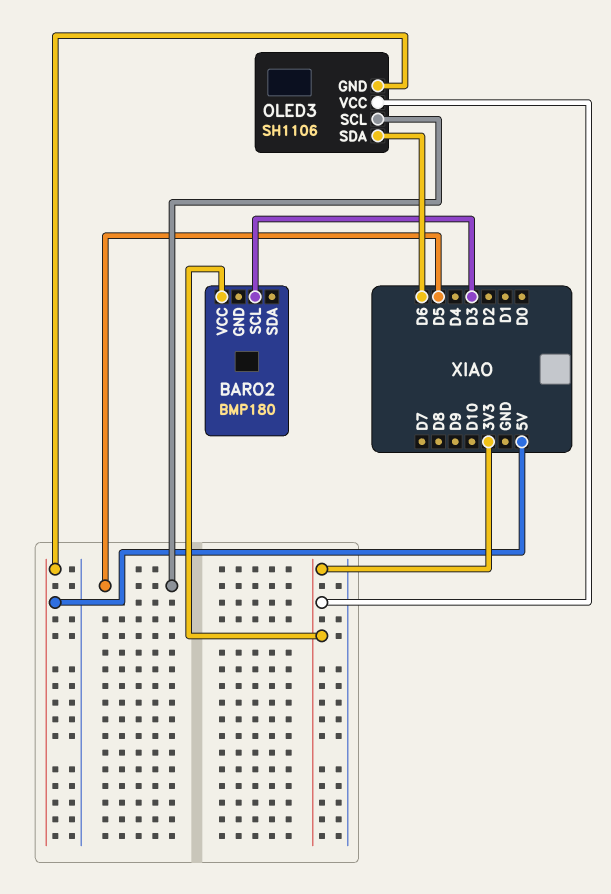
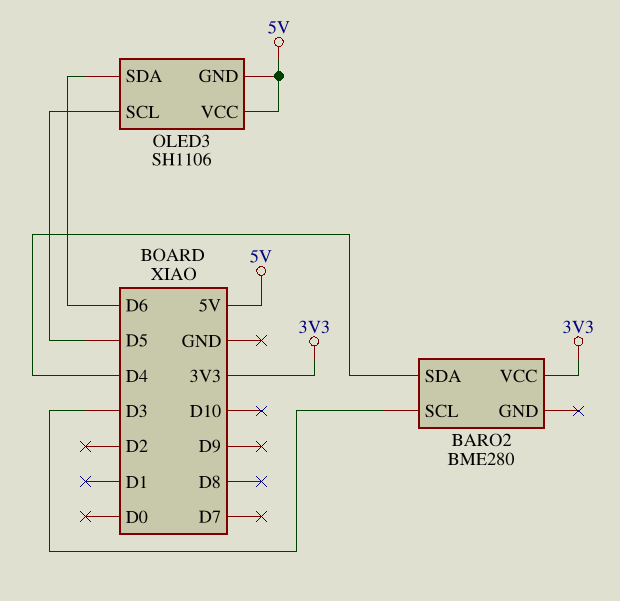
BARO2: BMP180 -> BME280
BARO2 pin SDA: none -> D4
OLED3 pin VCC: 3V3 -> 5V

